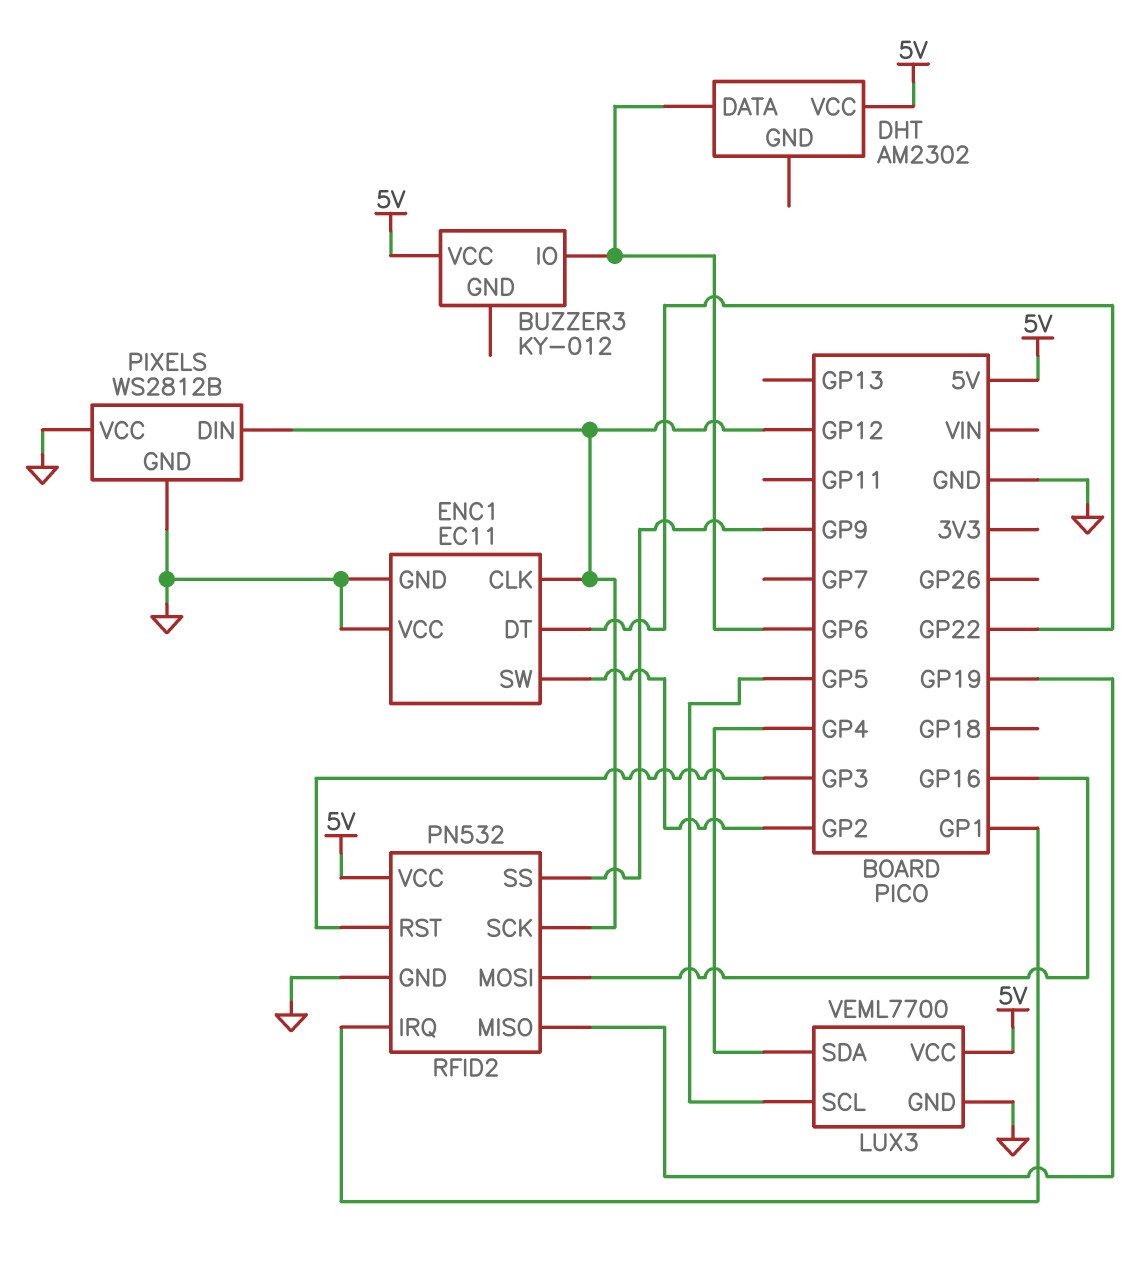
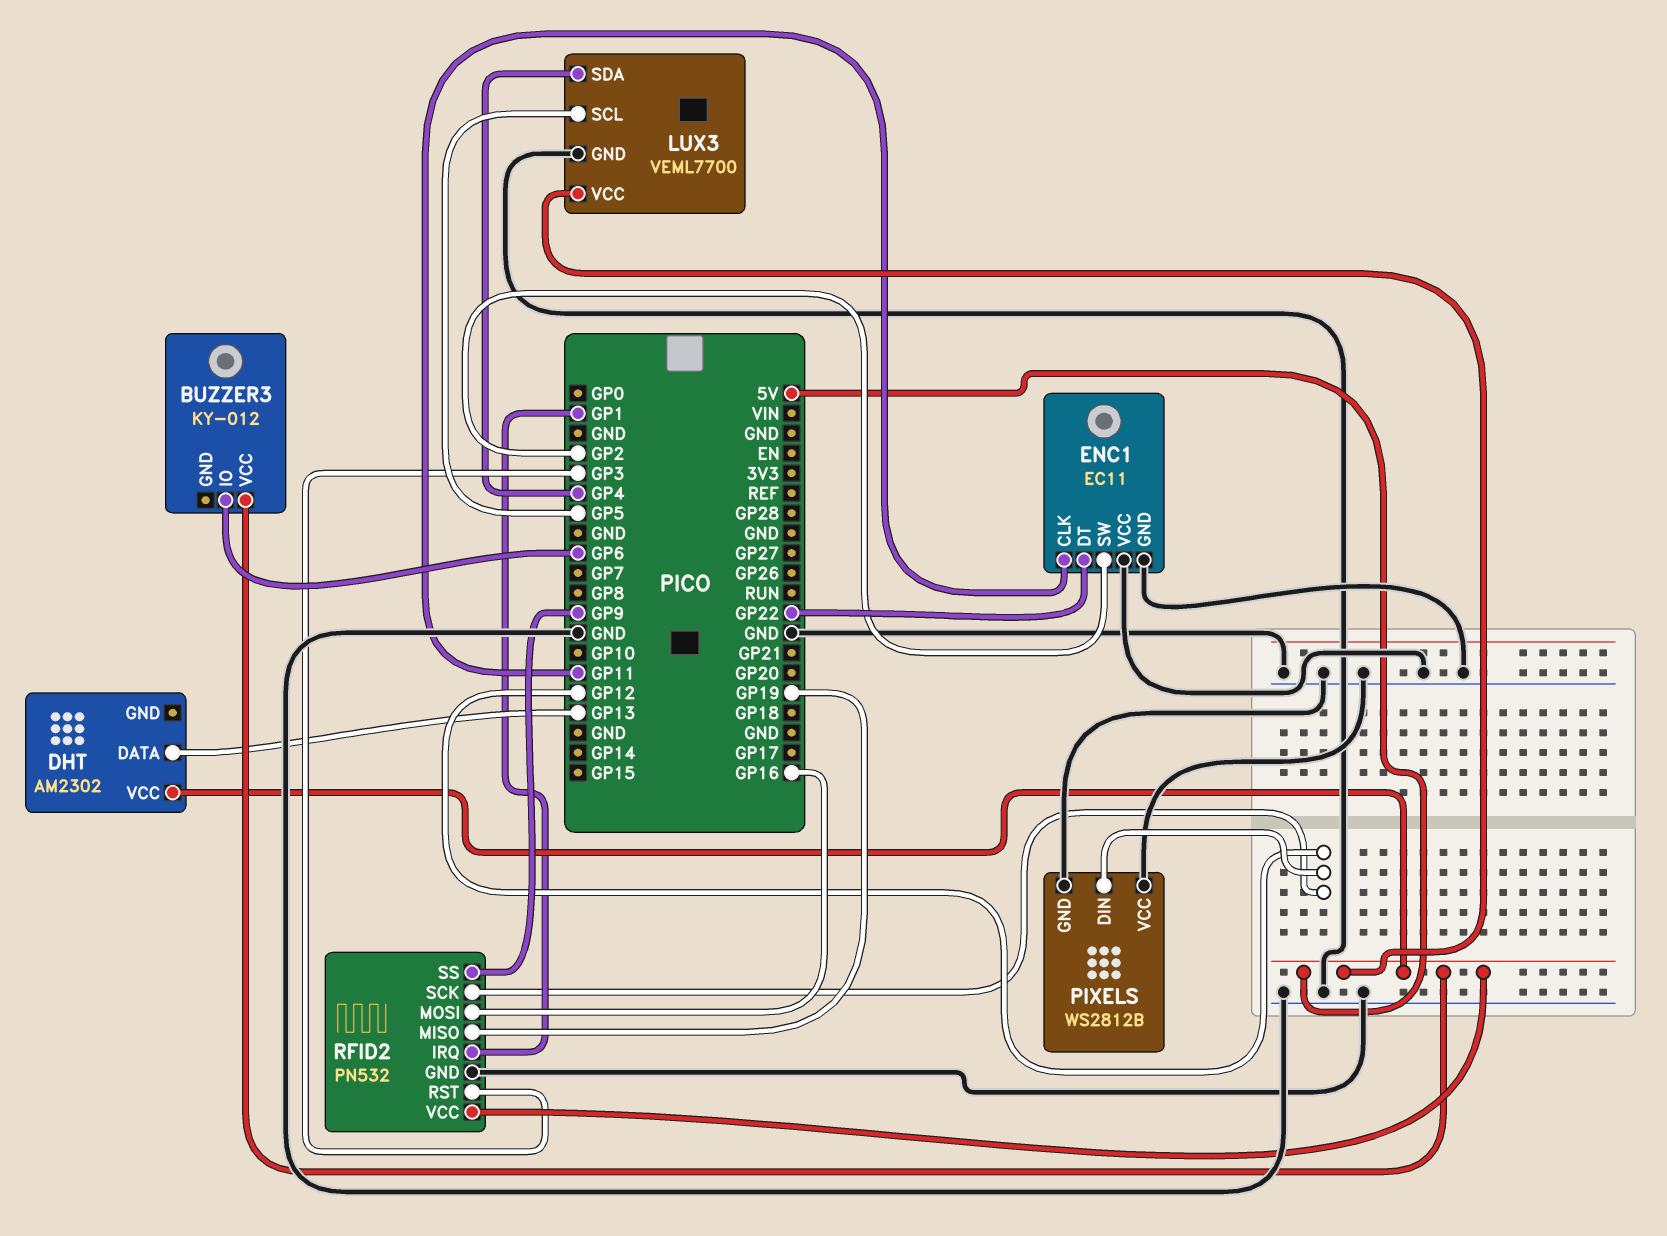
DHT pin DATA: GP6 -> GP13
ENC1 pin CLK: GP12 -> GP11

